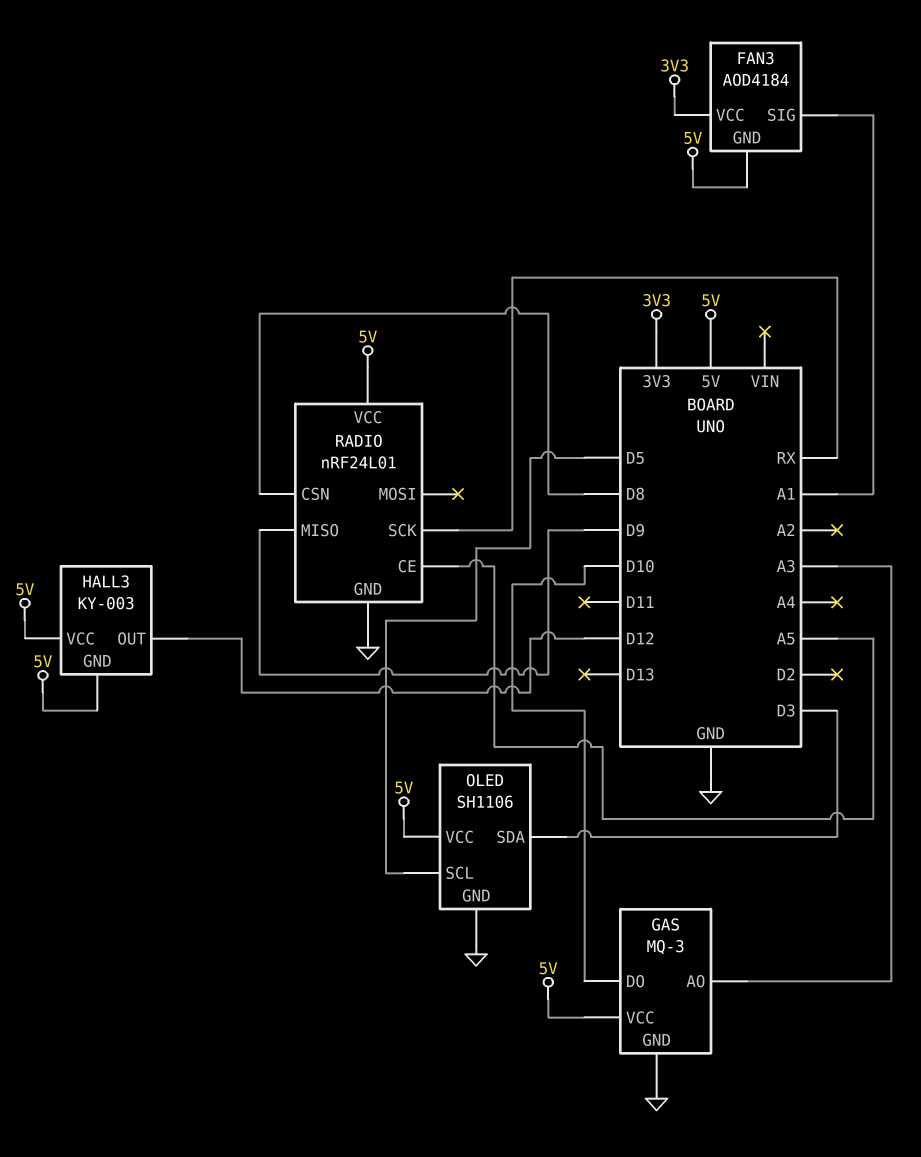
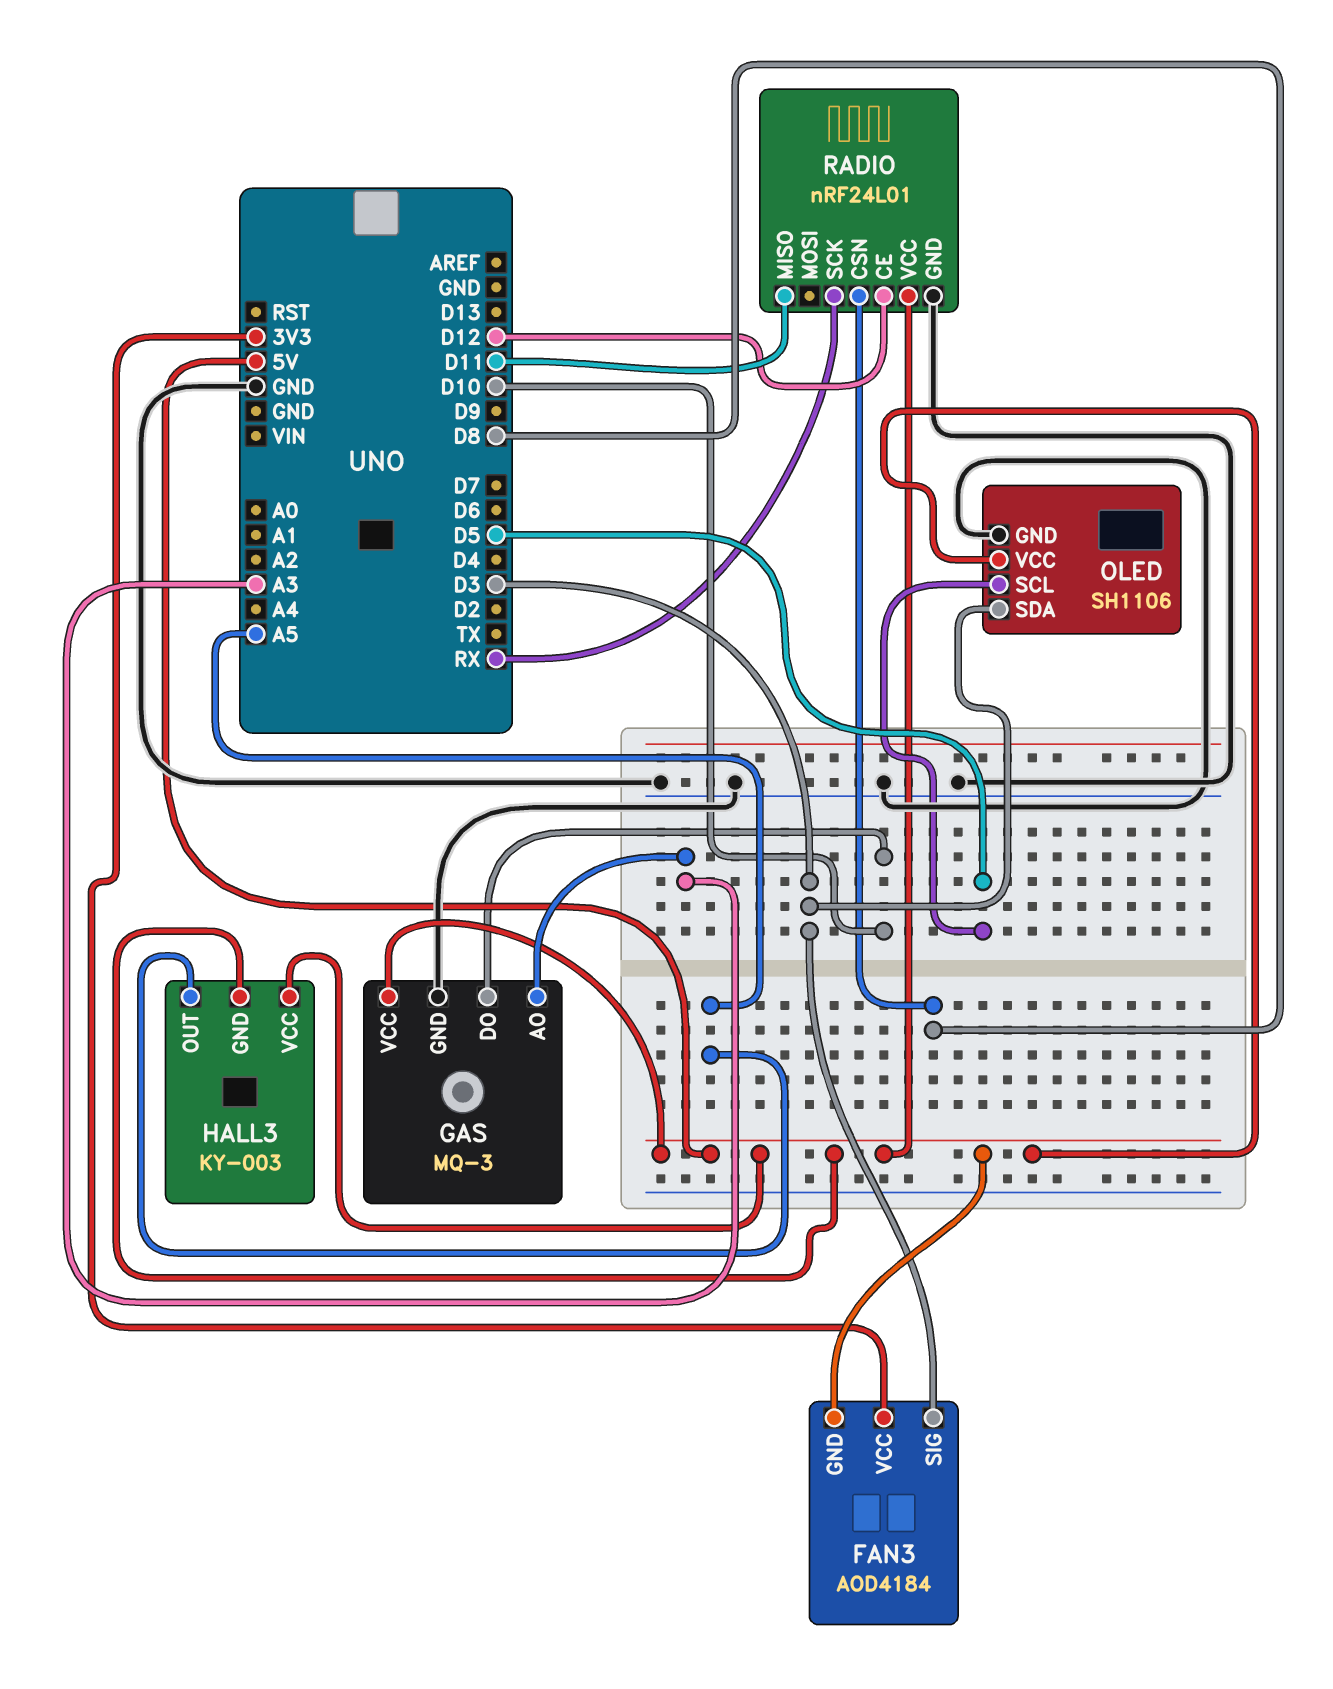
FAN3 pin SIG: A1 -> D3
HALL3 pin OUT: D12 -> A5
RADIO pin CE: A5 -> D12
RADIO pin MISO: D9 -> D11

